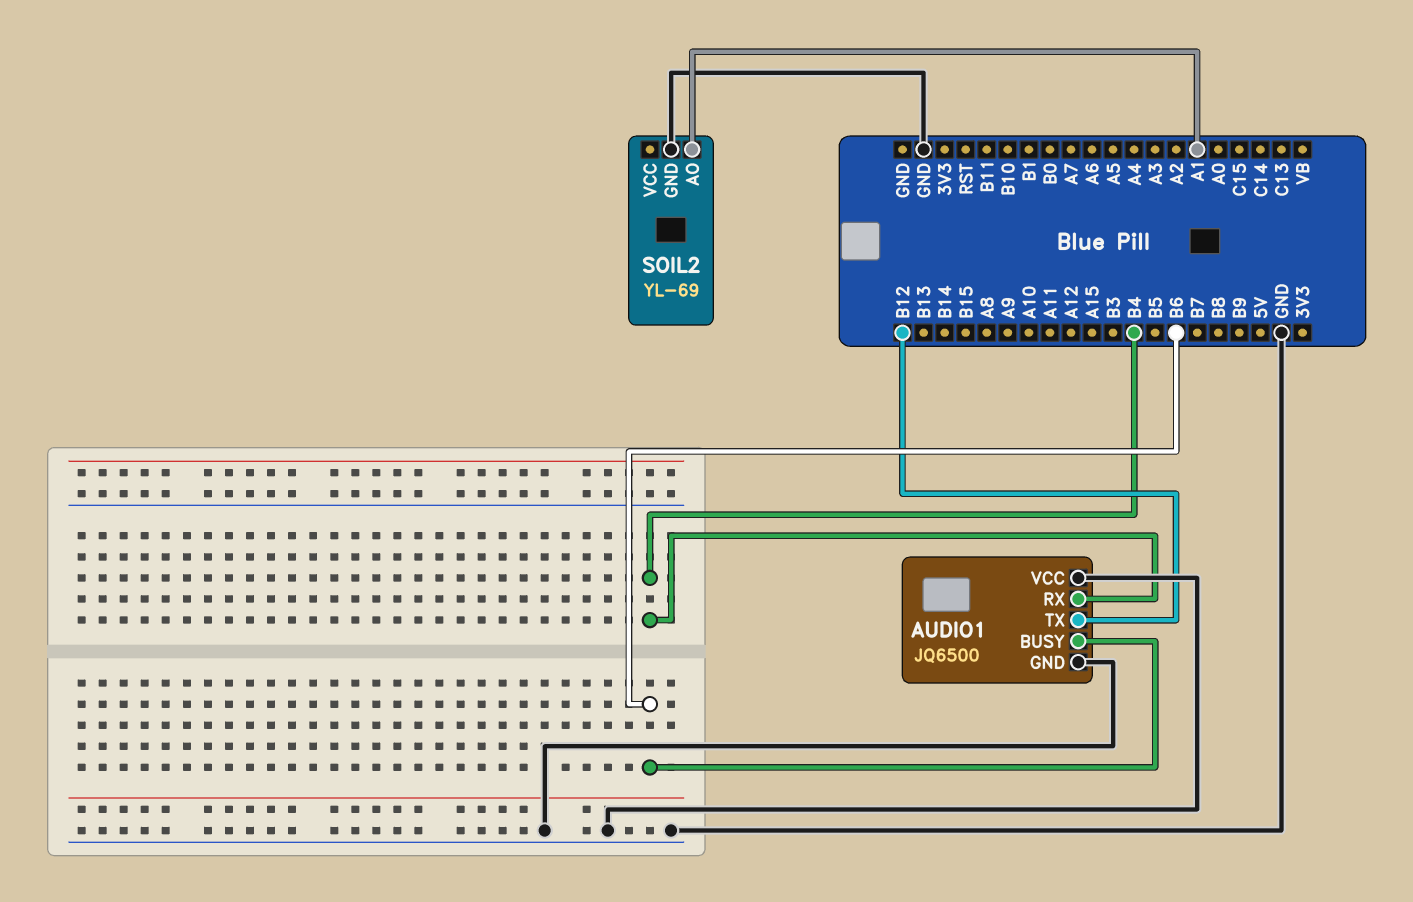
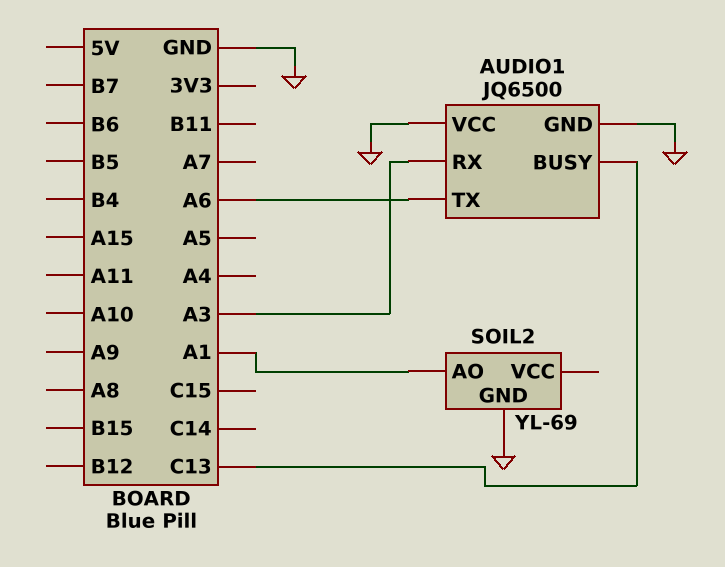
AUDIO1 pin BUSY: B6 -> C13
AUDIO1 pin RX: B4 -> A3
AUDIO1 pin TX: B12 -> A6

